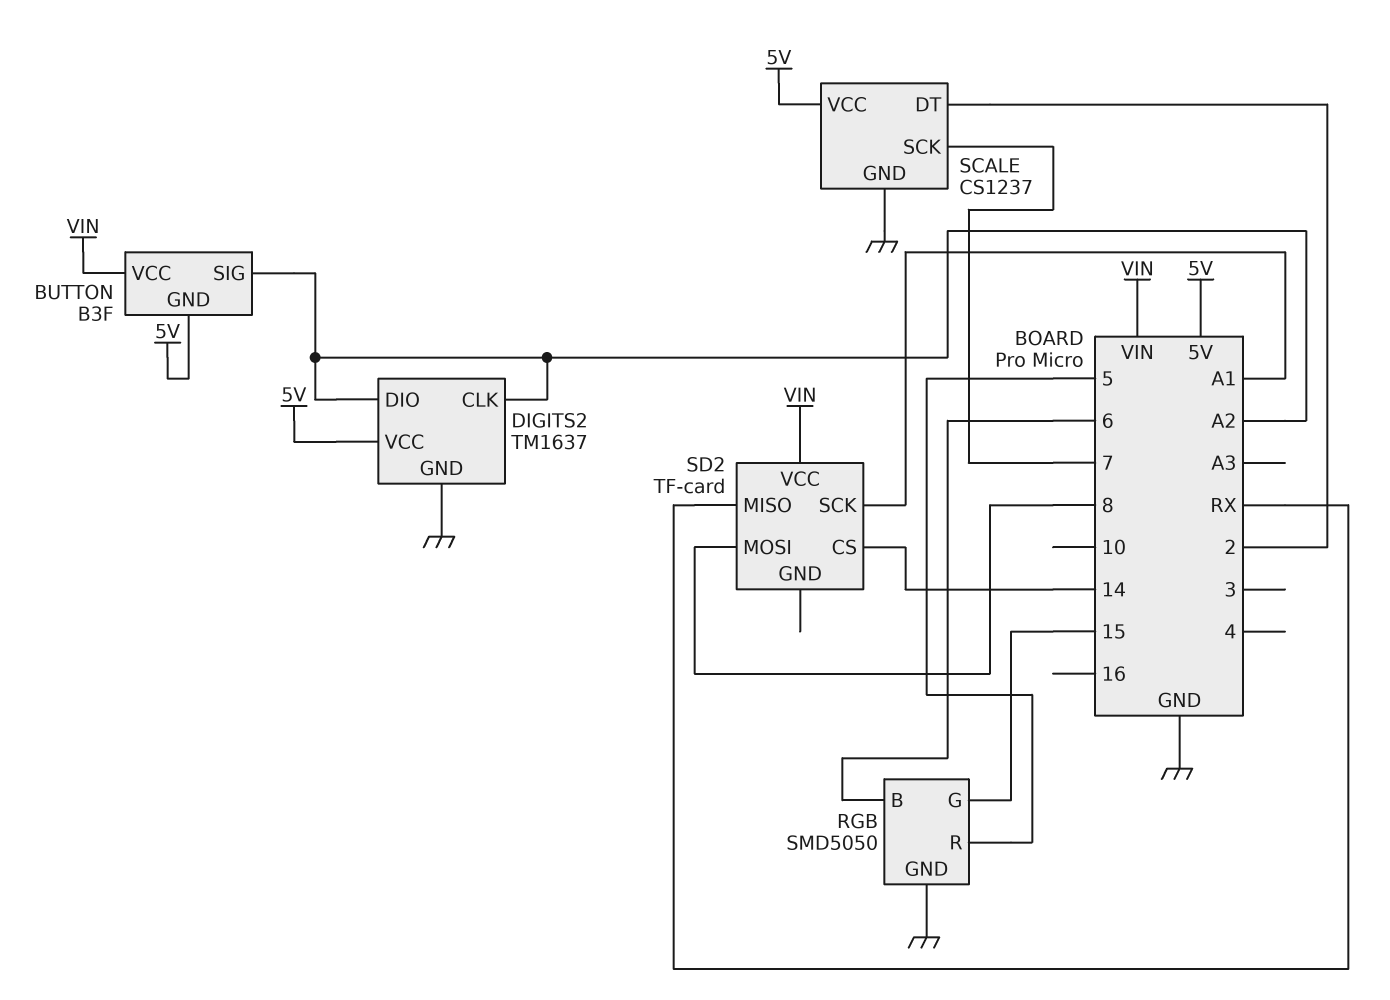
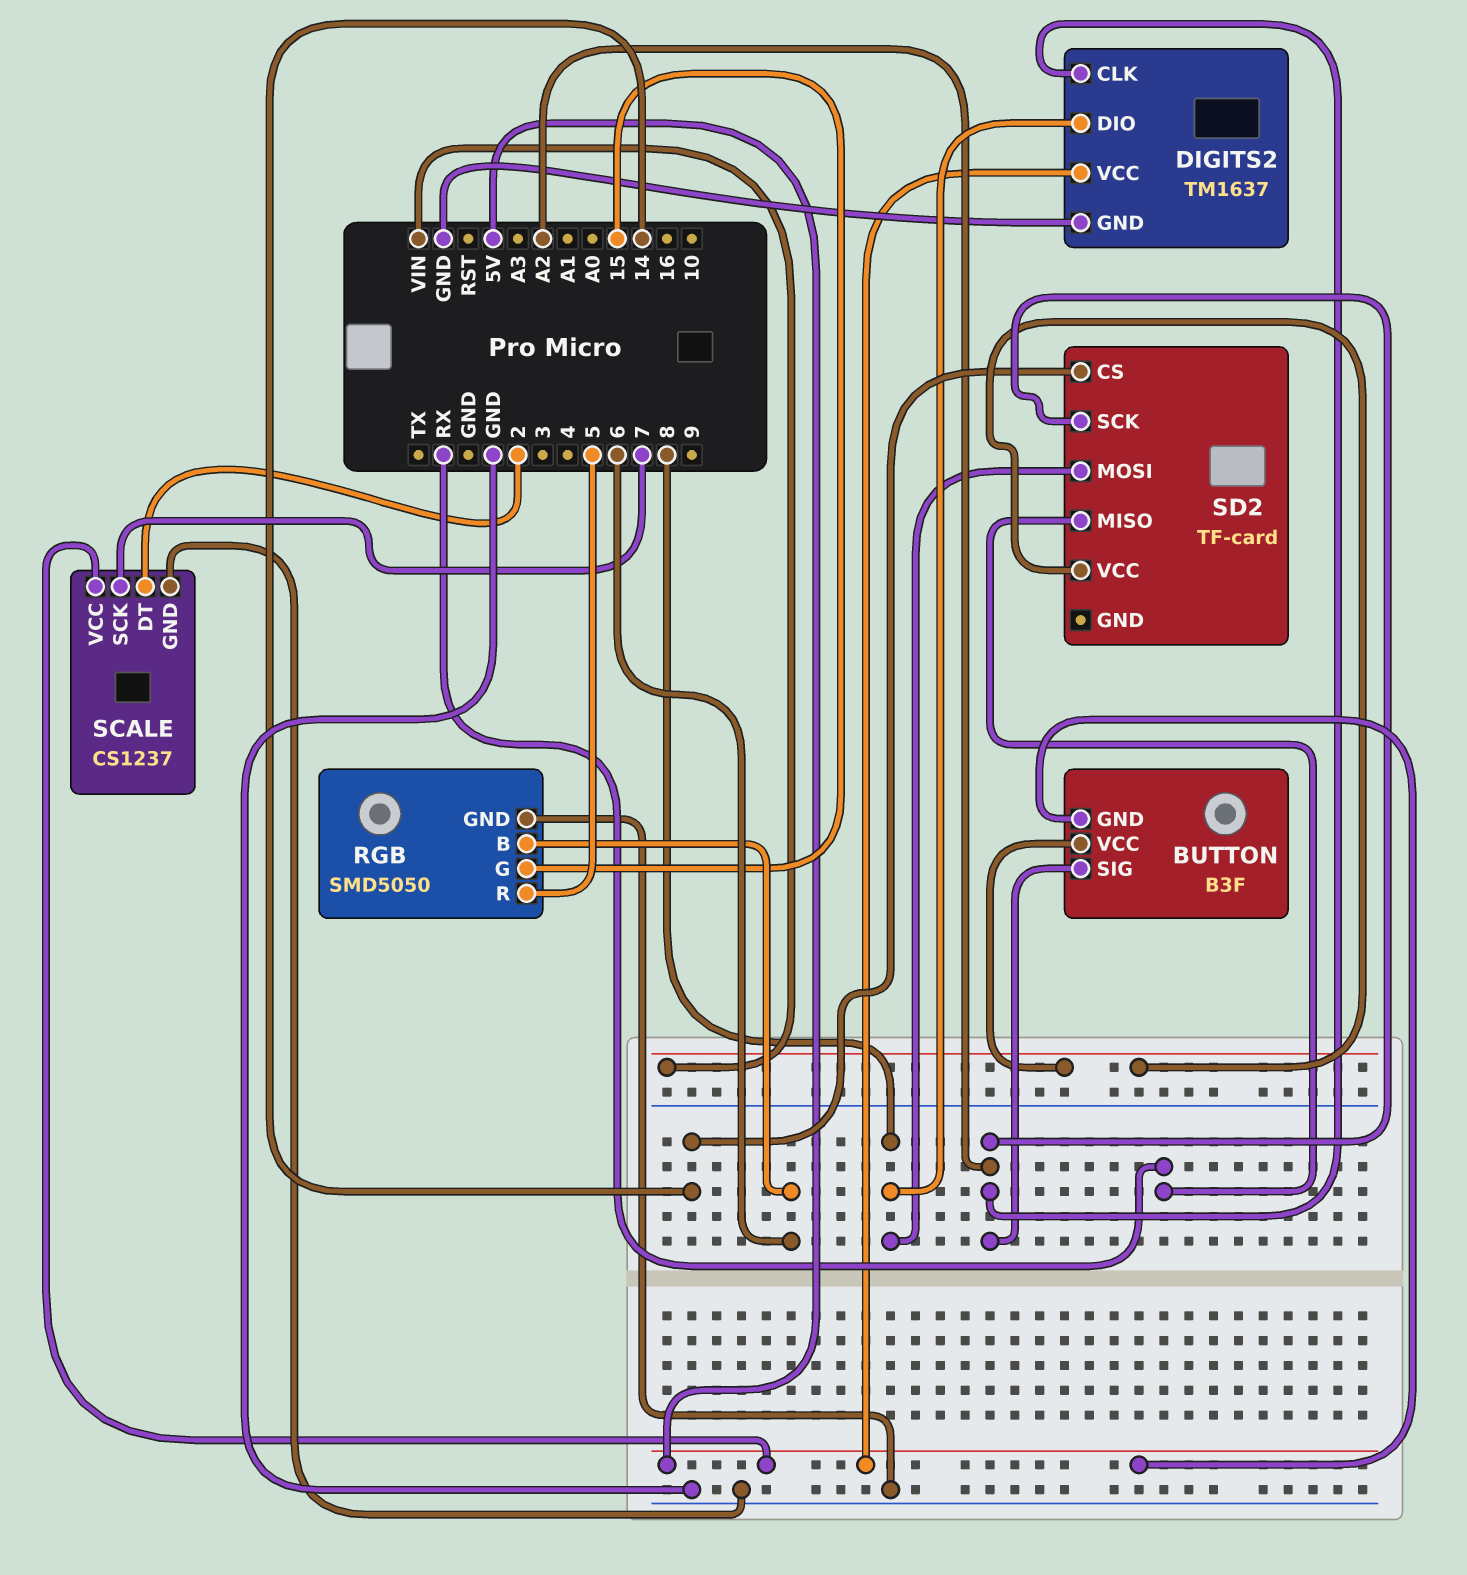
DIGITS2 pin DIO: A2 -> 8
SD2 pin SCK: A1 -> A2

